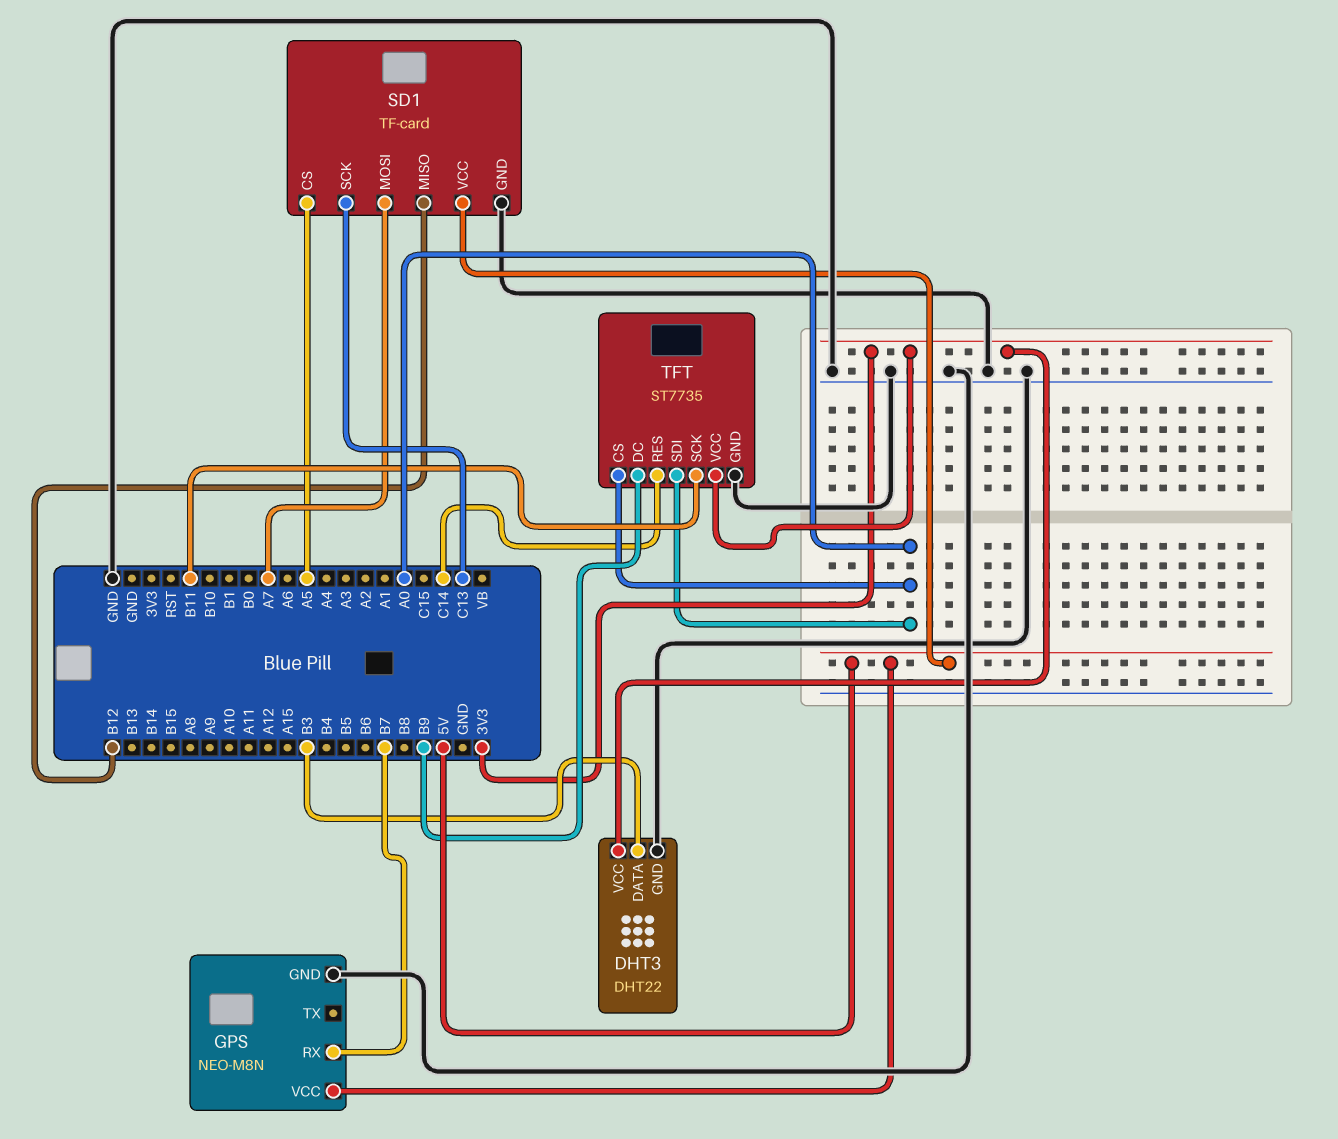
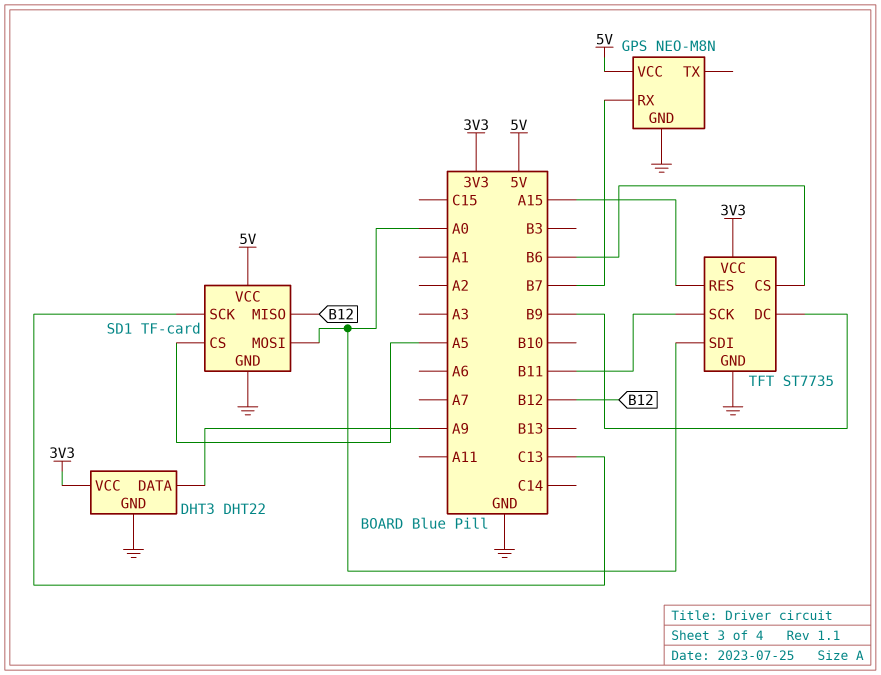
DHT3 pin DATA: B3 -> A9
SD1 pin MOSI: A7 -> A0
TFT pin CS: A0 -> B6
TFT pin RES: C14 -> A15

